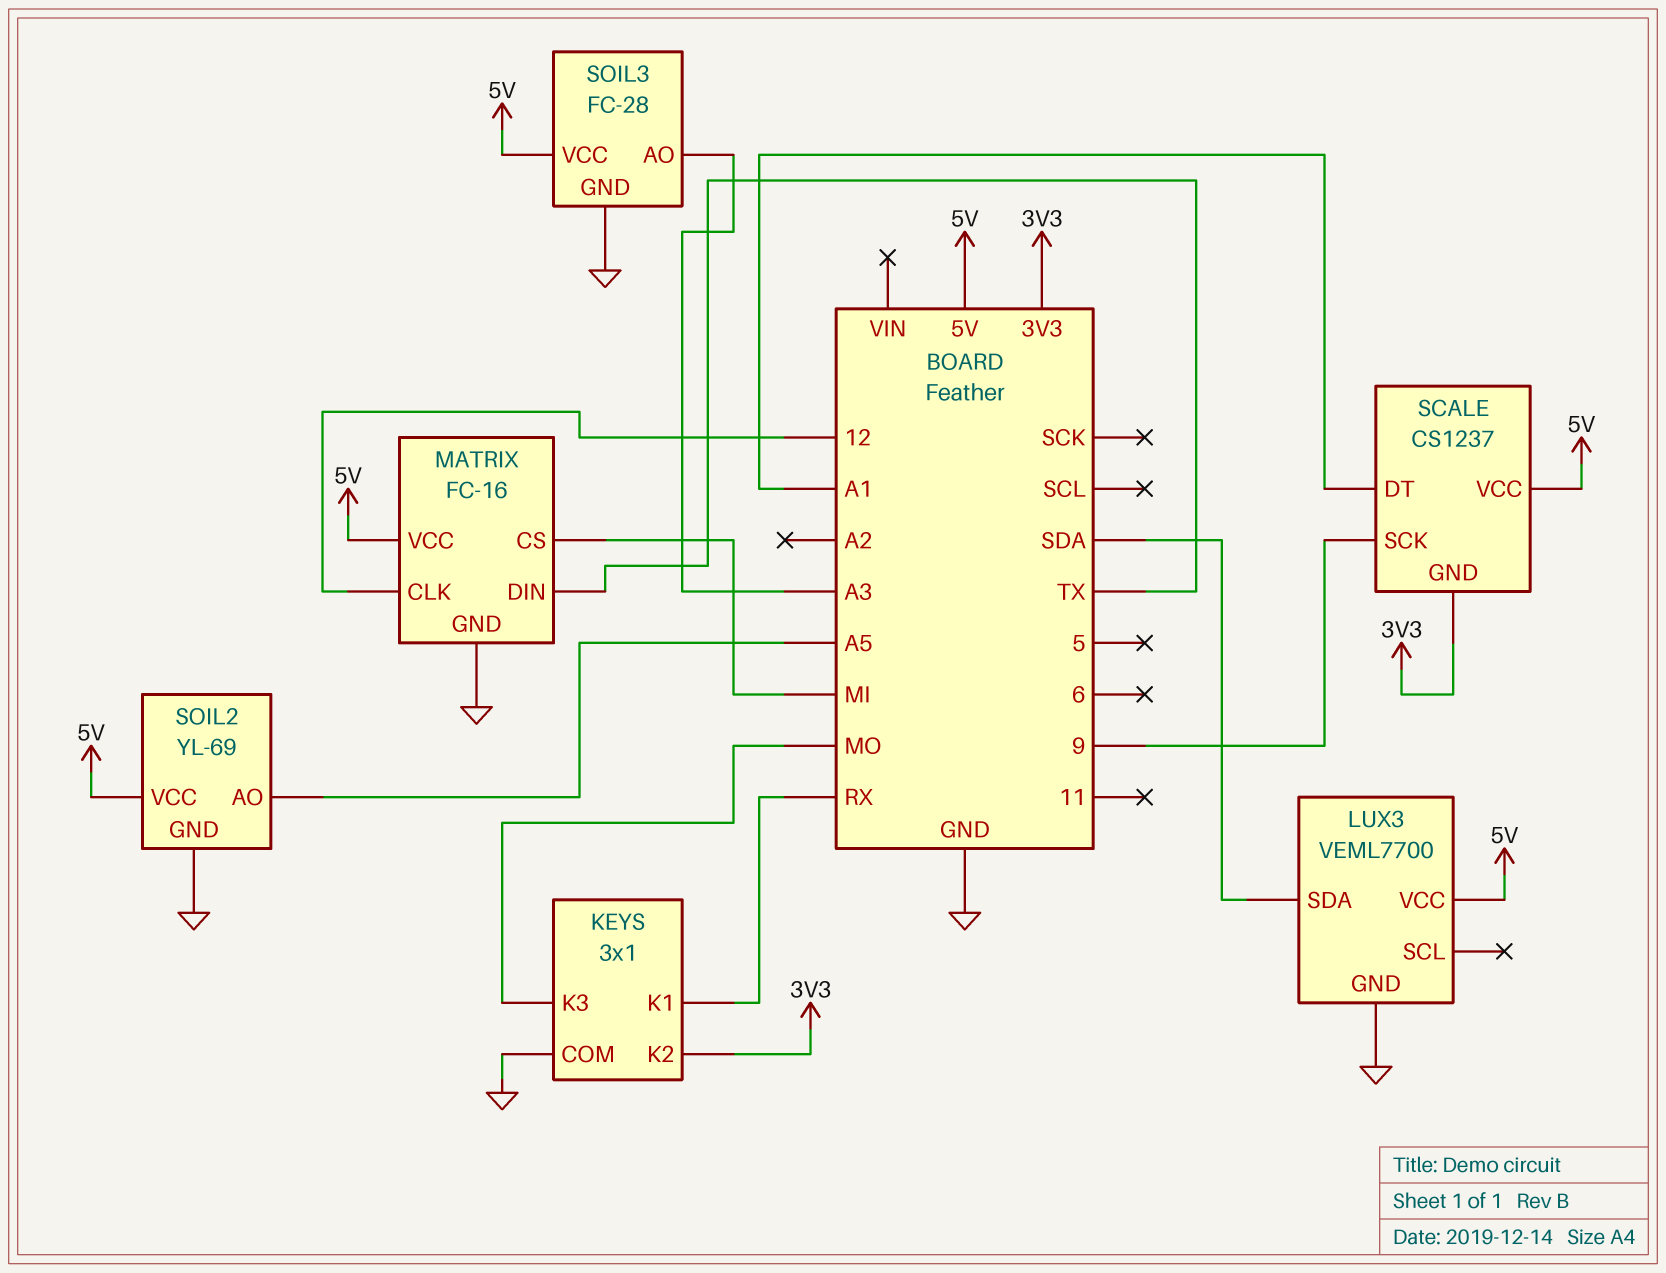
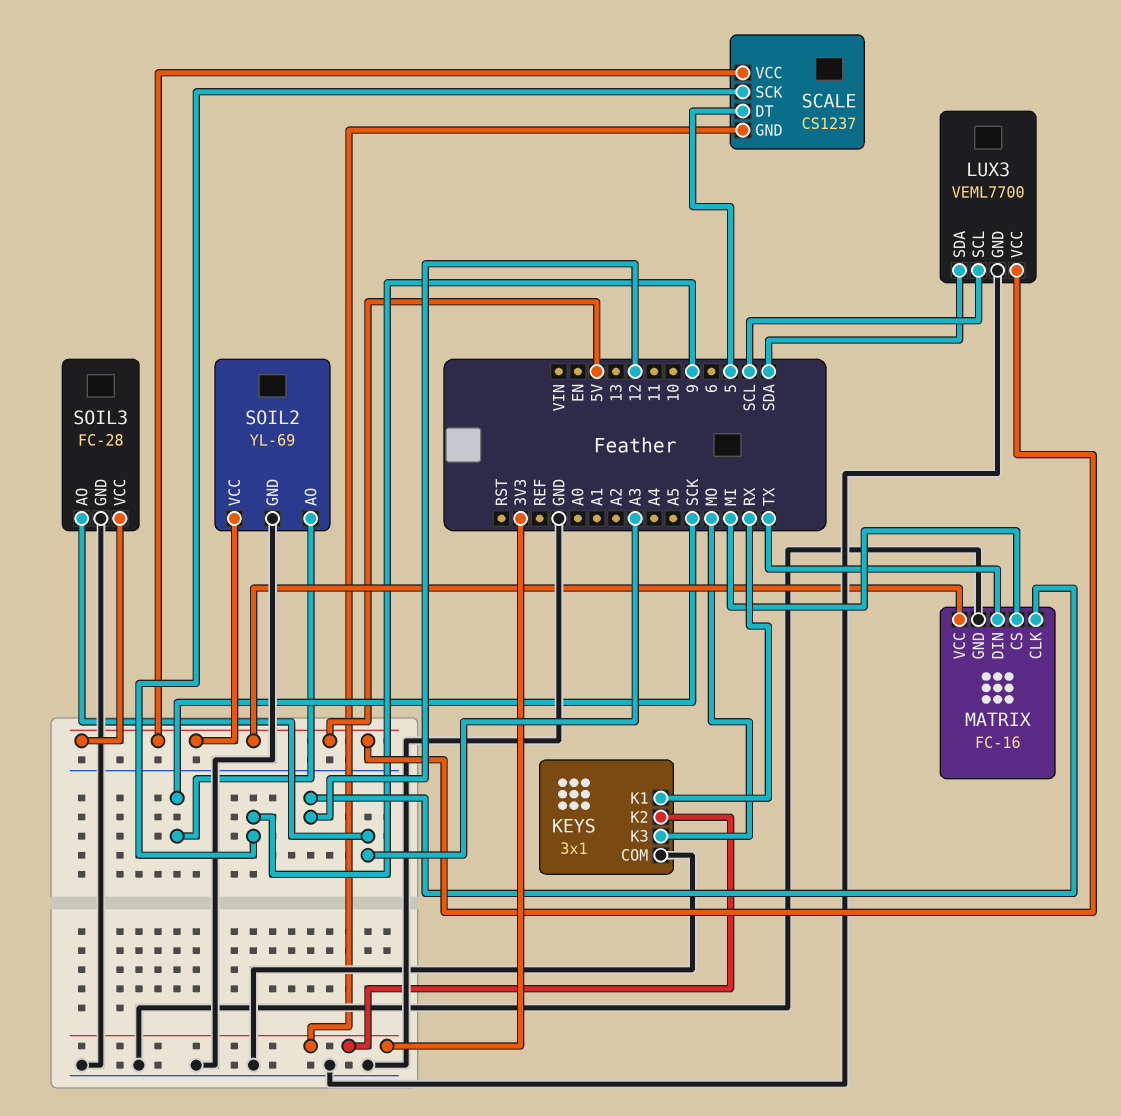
LUX3 pin SCL: none -> SCL
SCALE pin DT: A1 -> 5
SOIL2 pin AO: A5 -> SCK

